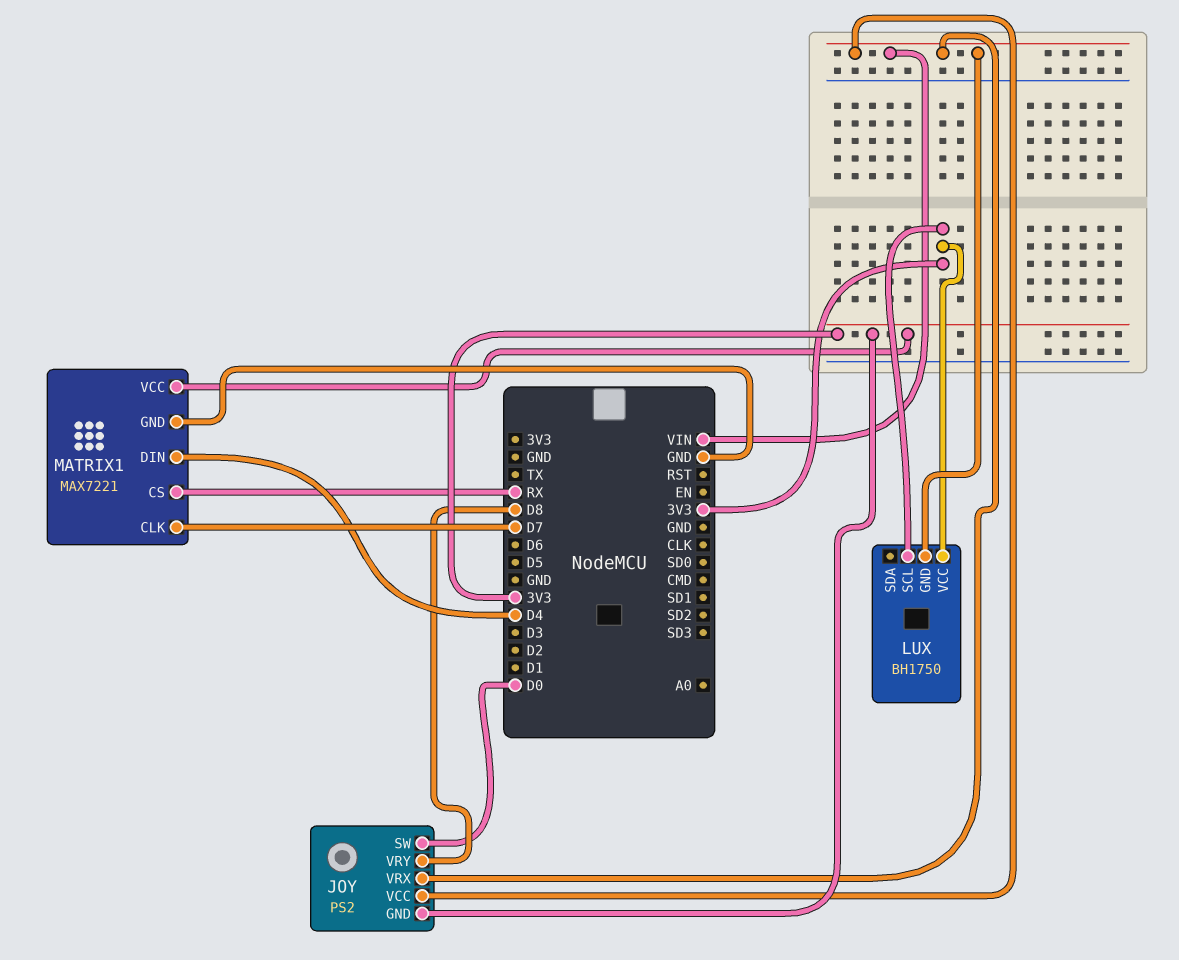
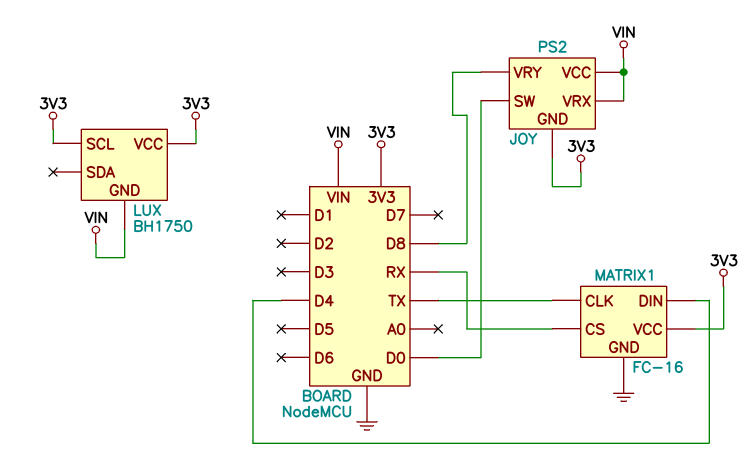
MATRIX1: MAX7221 -> FC-16
MATRIX1 pin CLK: D7 -> TX

